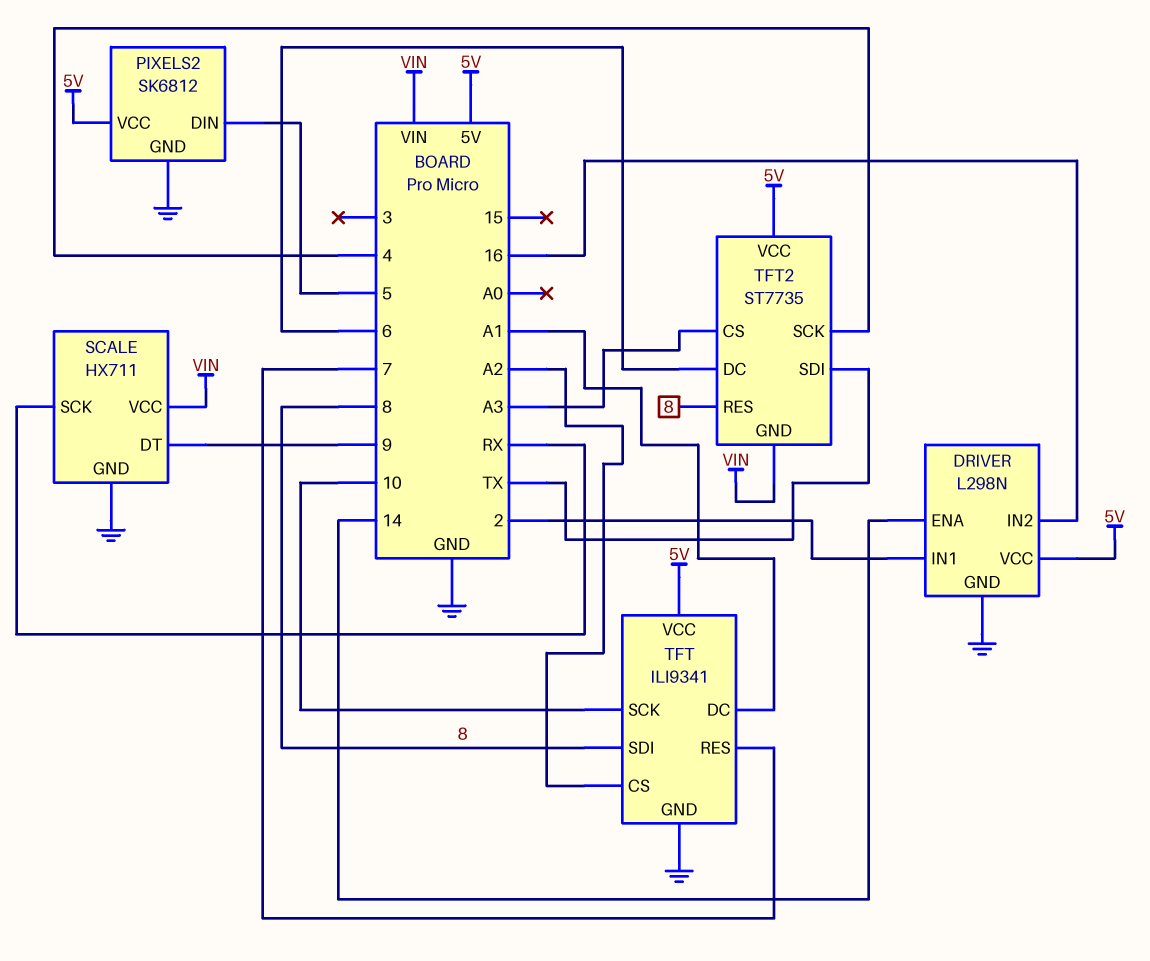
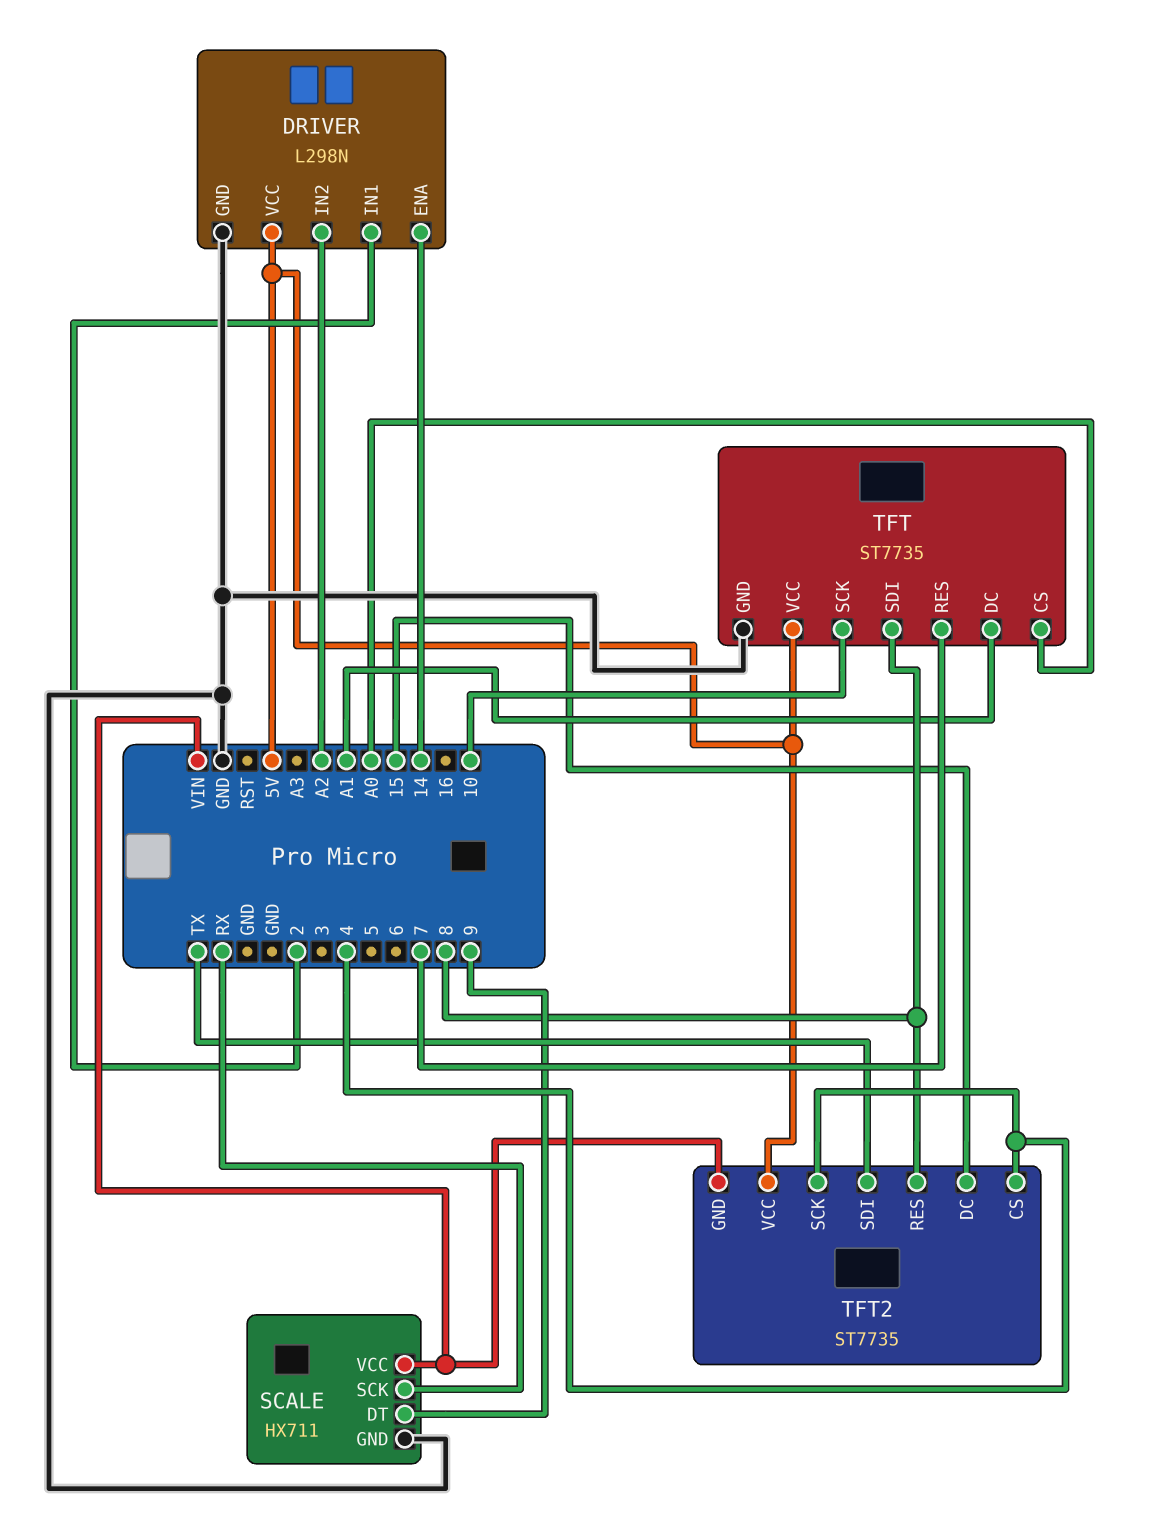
DRIVER pin IN2: 16 -> A2
PIXELS2: SK6812 -> none
PIXELS2 pin DIN: 5 -> none
PIXELS2 pin GND: GND -> none
PIXELS2 pin VCC: 5V -> none
TFT: ILI9341 -> ST7735
TFT pin CS: A2 -> A0
TFT2 pin CS: A3 -> 4
TFT2 pin DC: 6 -> 15

